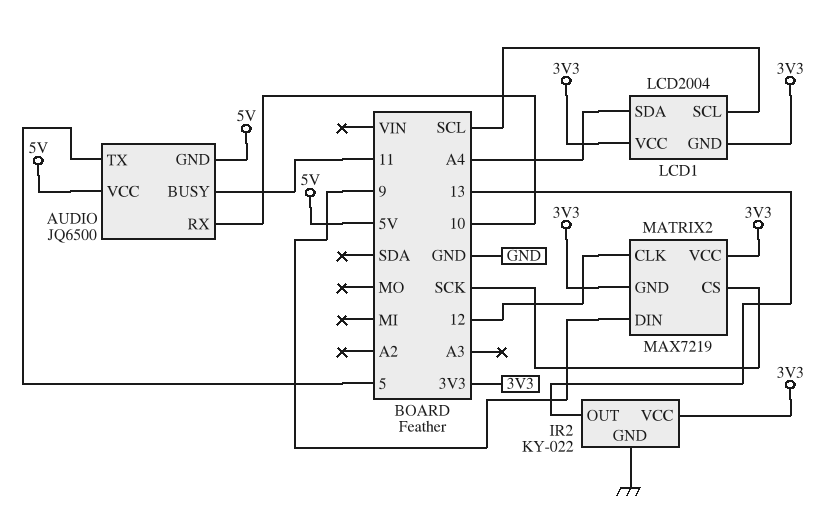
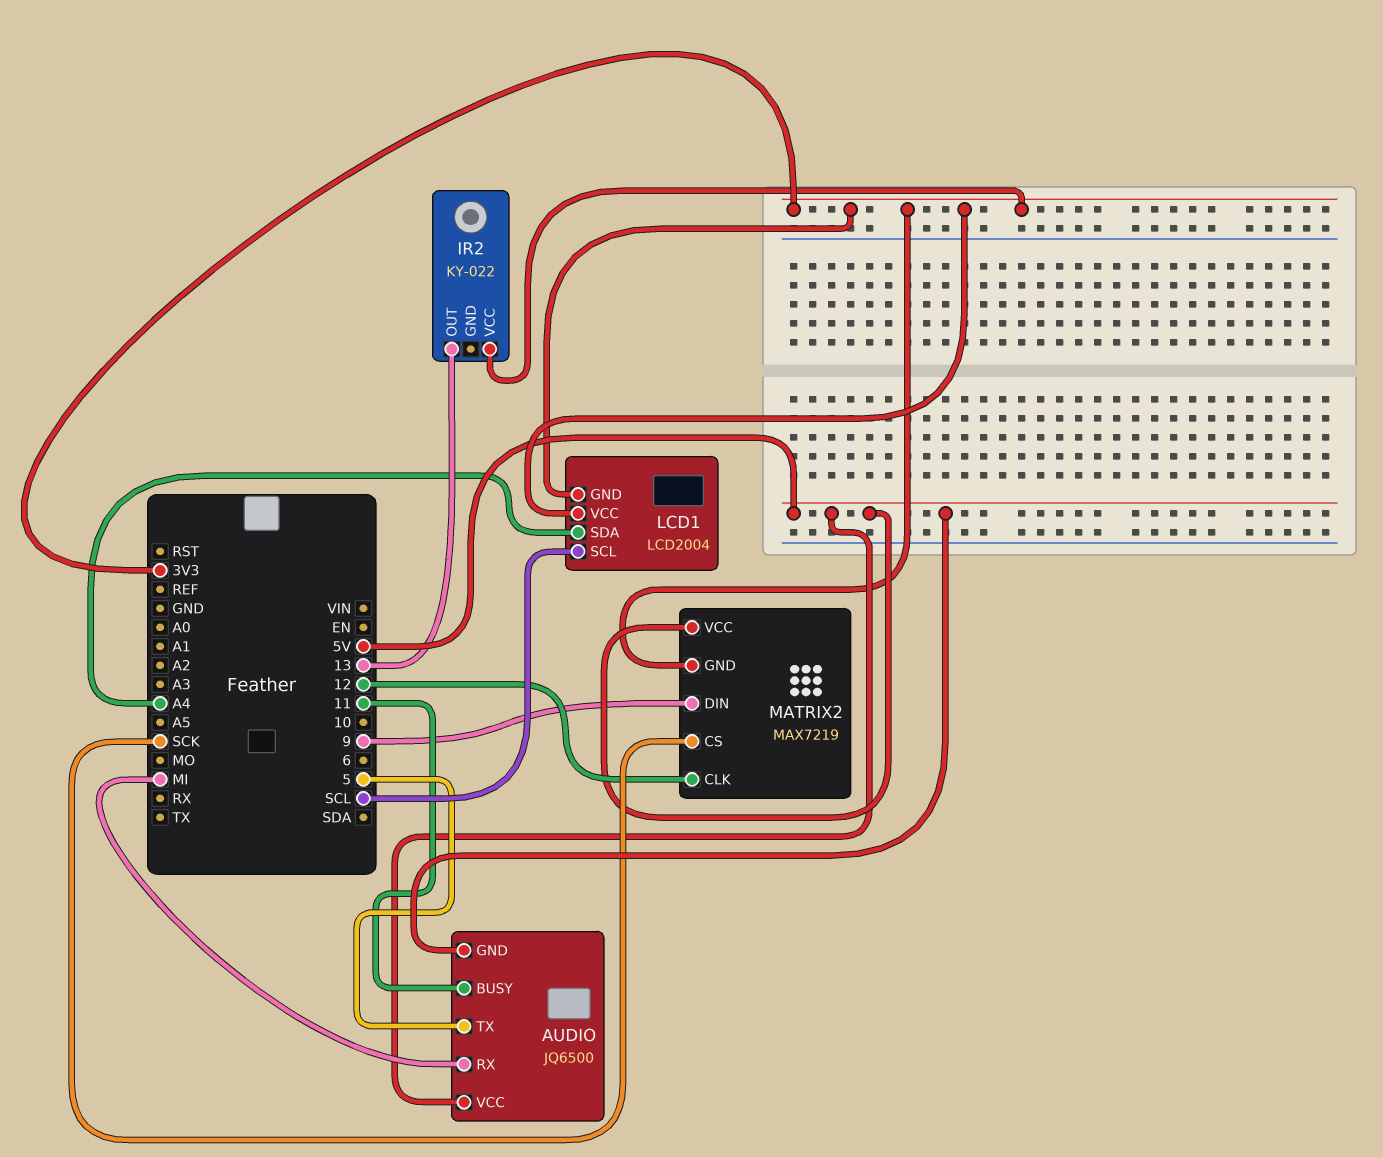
AUDIO pin RX: 10 -> MI
IR2 pin GND: GND -> none
MATRIX2 pin VCC: 3V3 -> 5V

